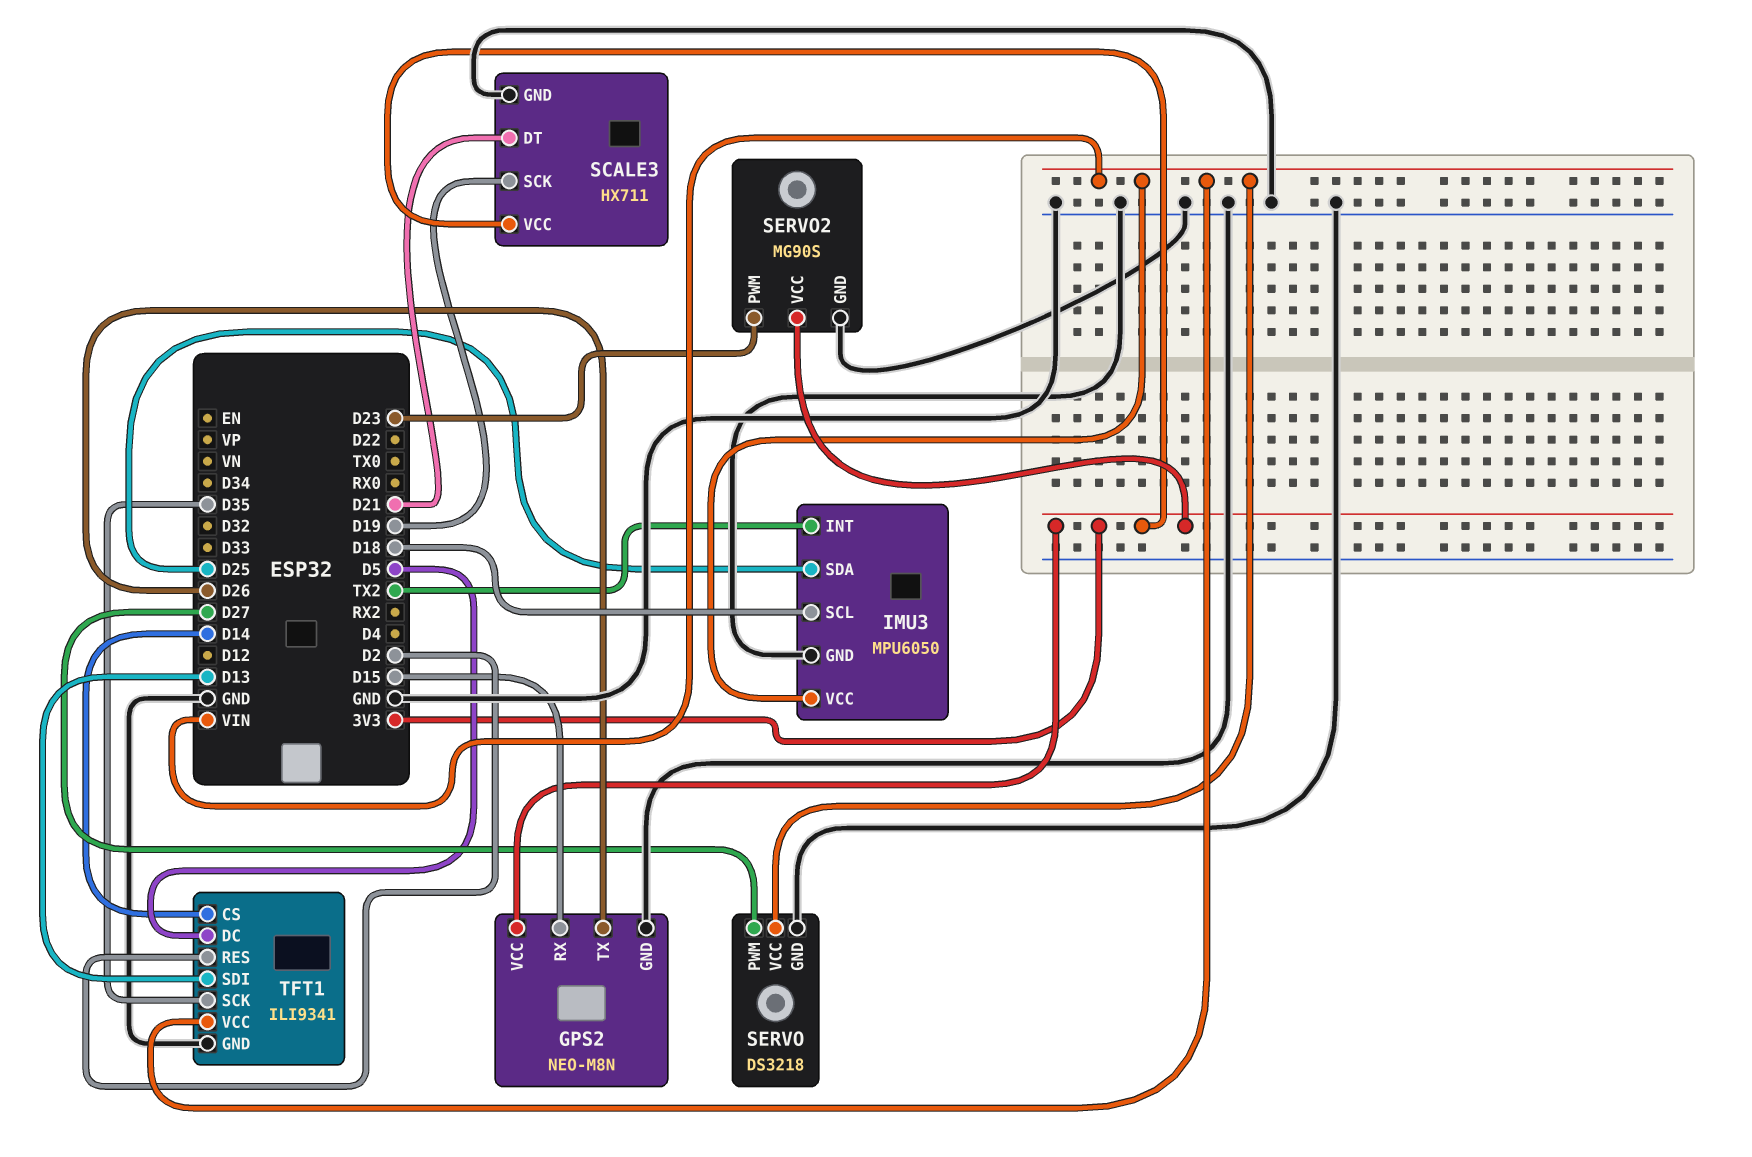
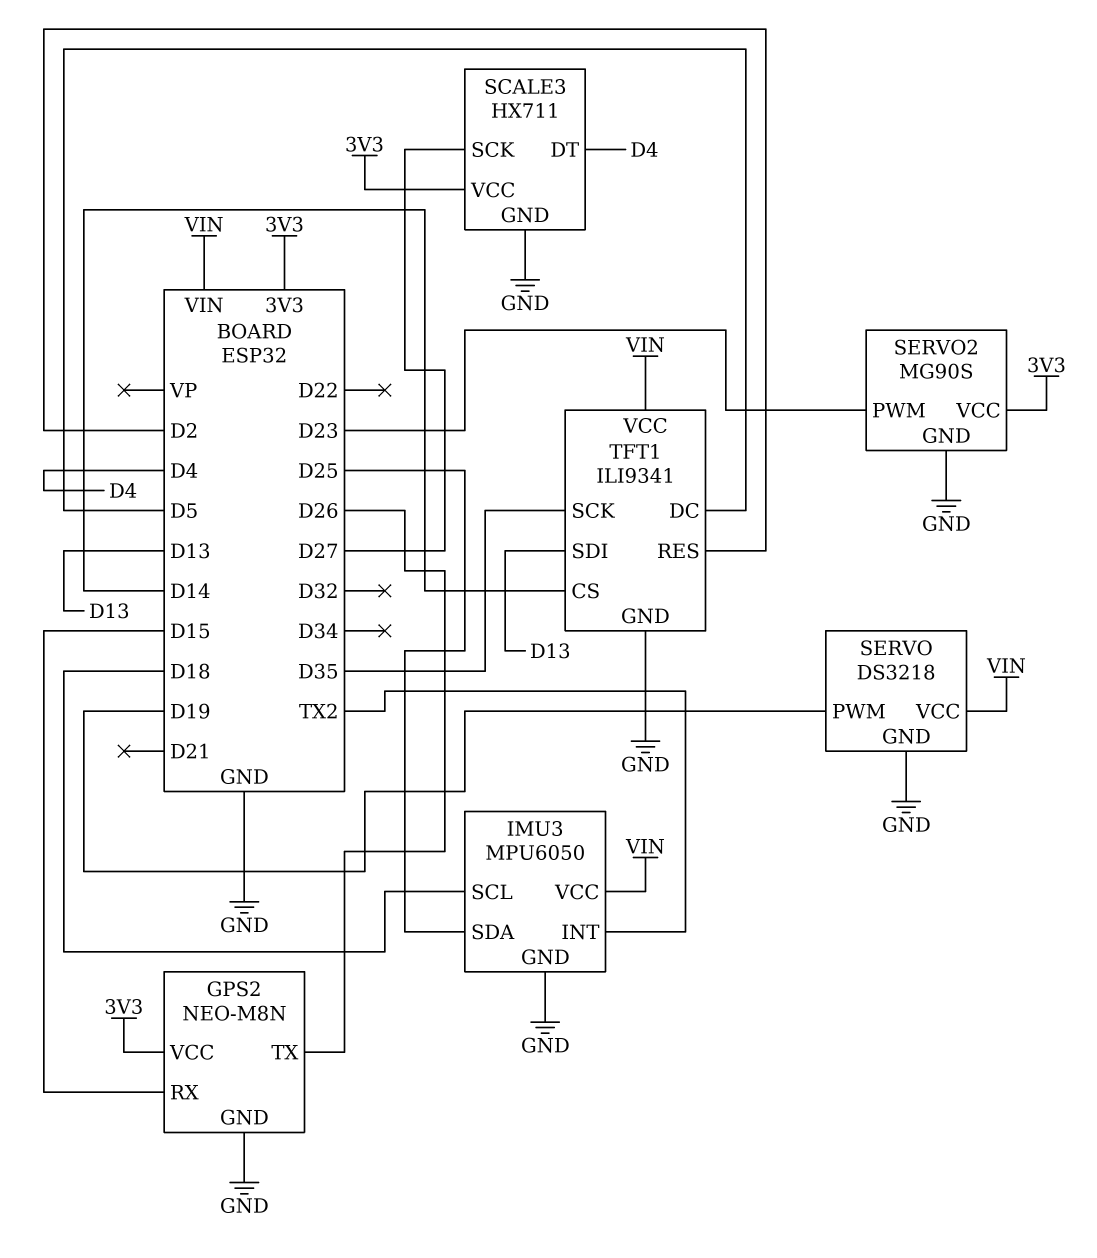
SCALE3 pin DT: D21 -> D4
SCALE3 pin SCK: D19 -> D27
SERVO pin PWM: D27 -> D19

